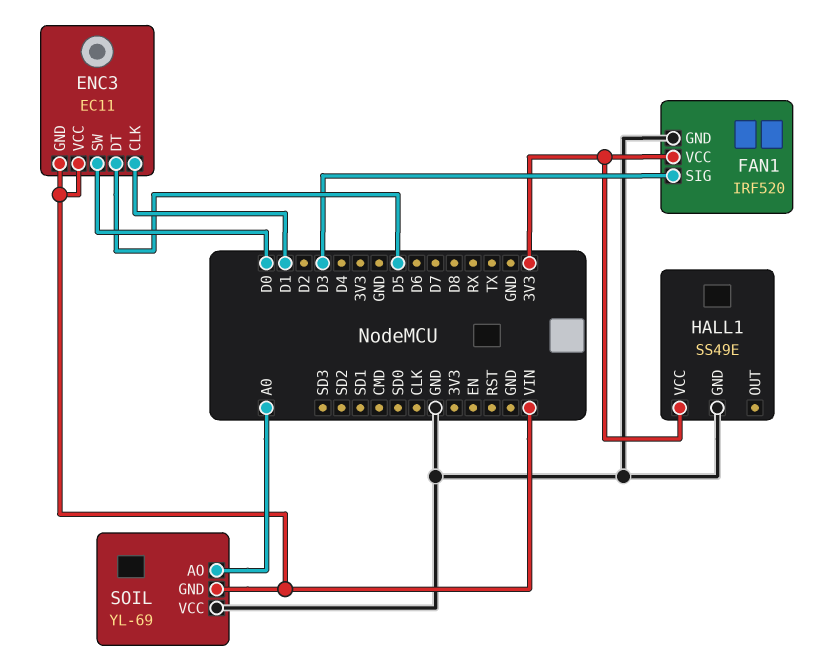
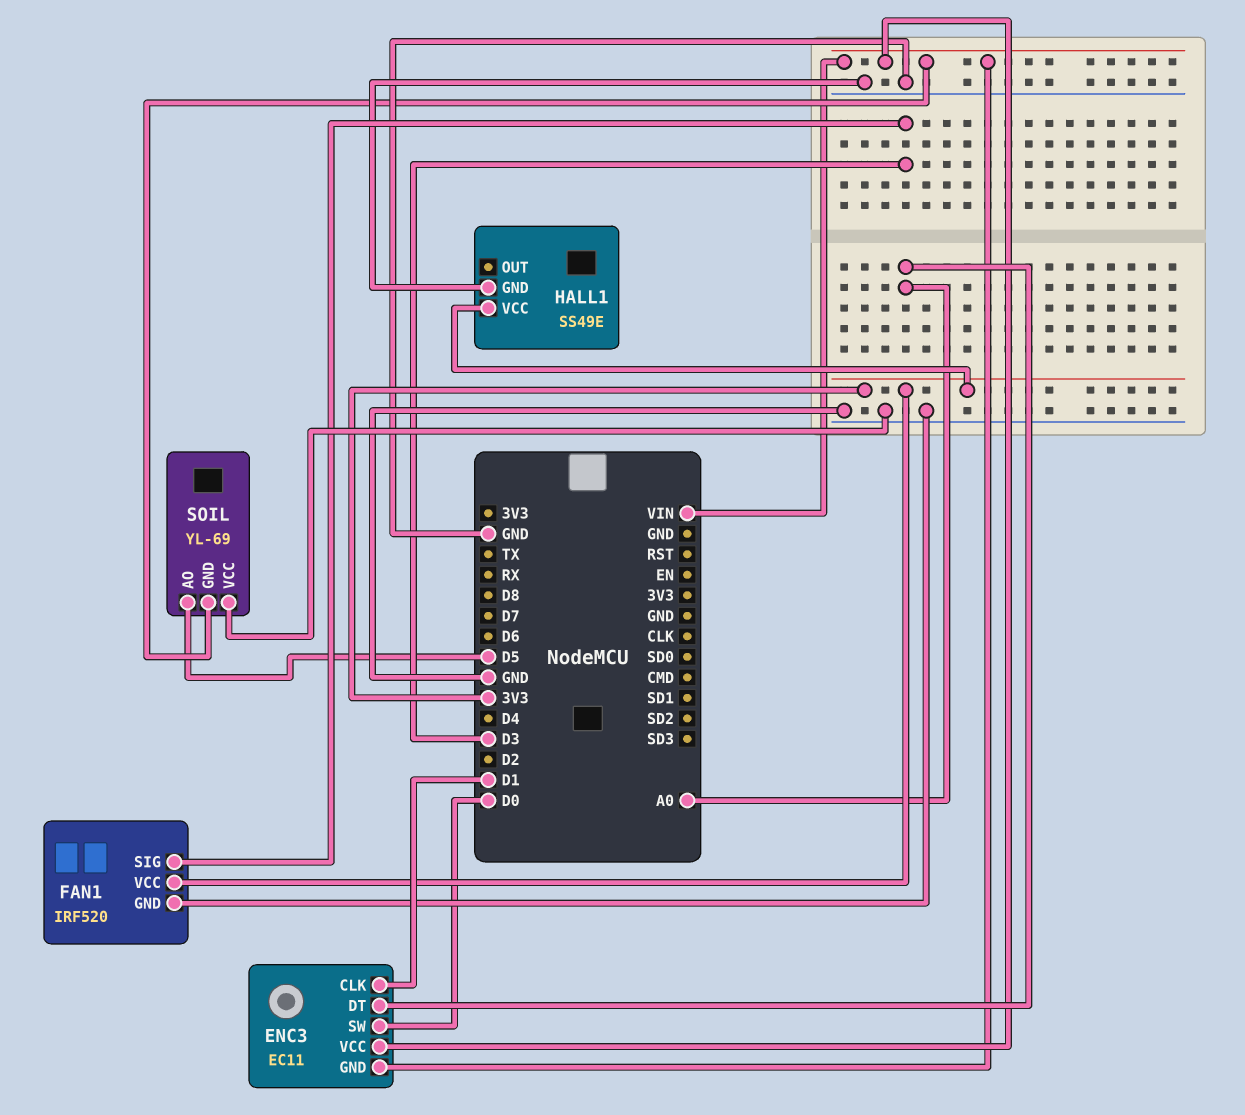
ENC3 pin DT: D5 -> A0
SOIL pin AO: A0 -> D5

